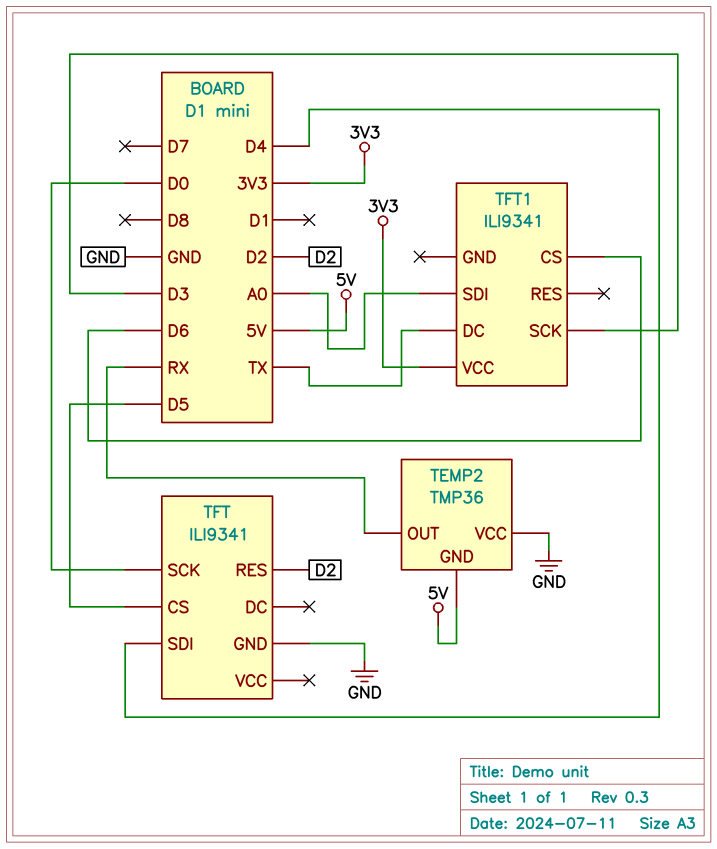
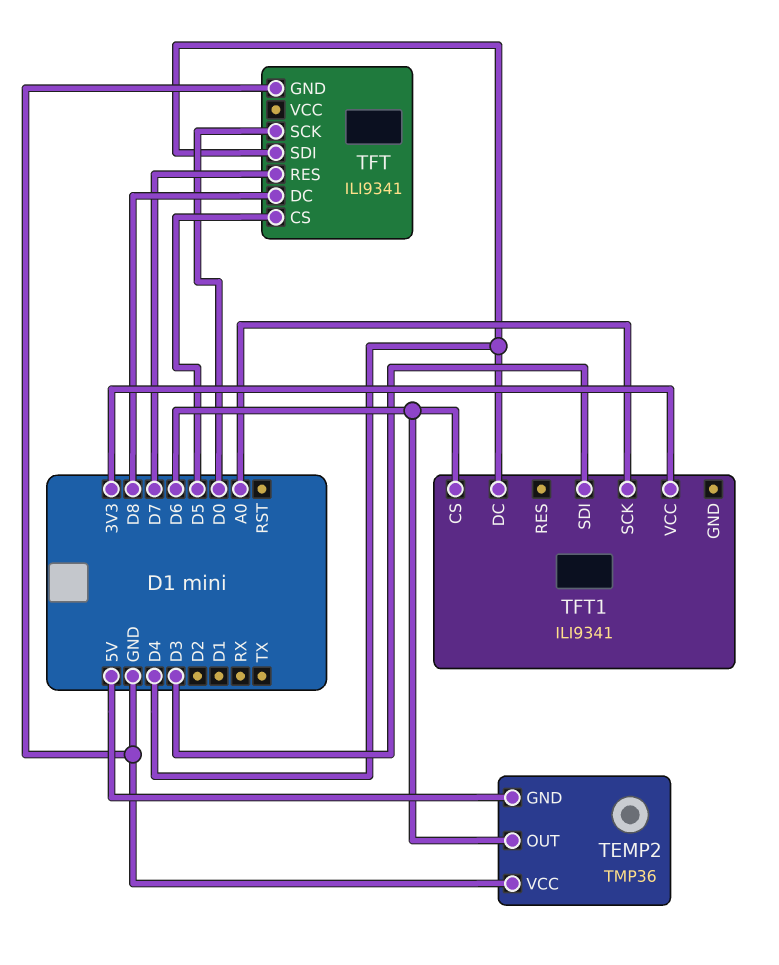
TEMP2 pin OUT: RX -> D6
TFT pin DC: none -> D8
TFT pin RES: D2 -> D7
TFT1 pin DC: TX -> D4
TFT1 pin SCK: D3 -> A0
TFT1 pin SDI: A0 -> D3

